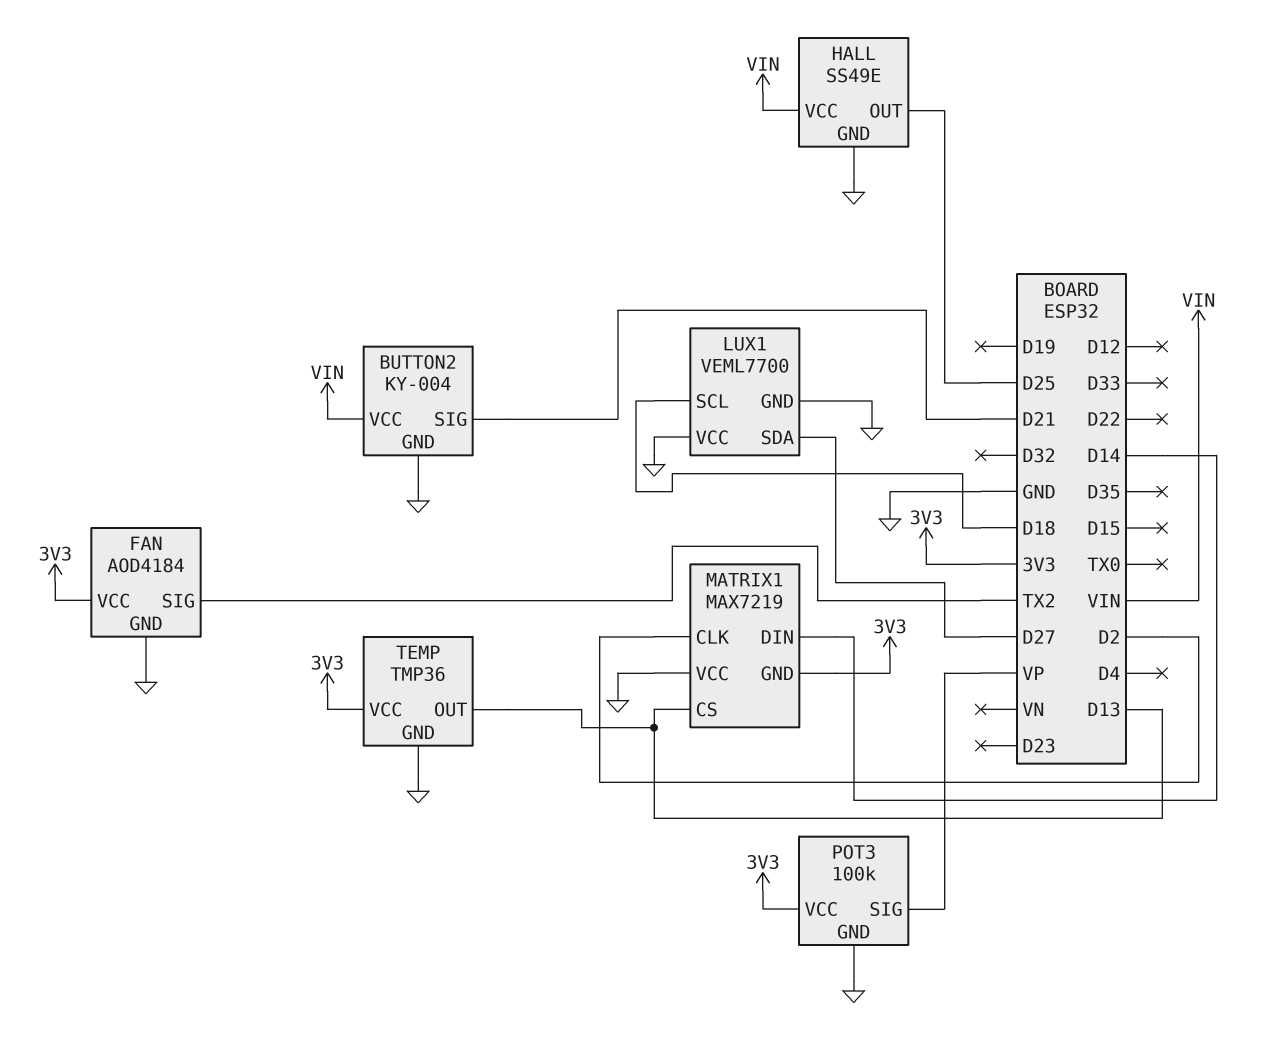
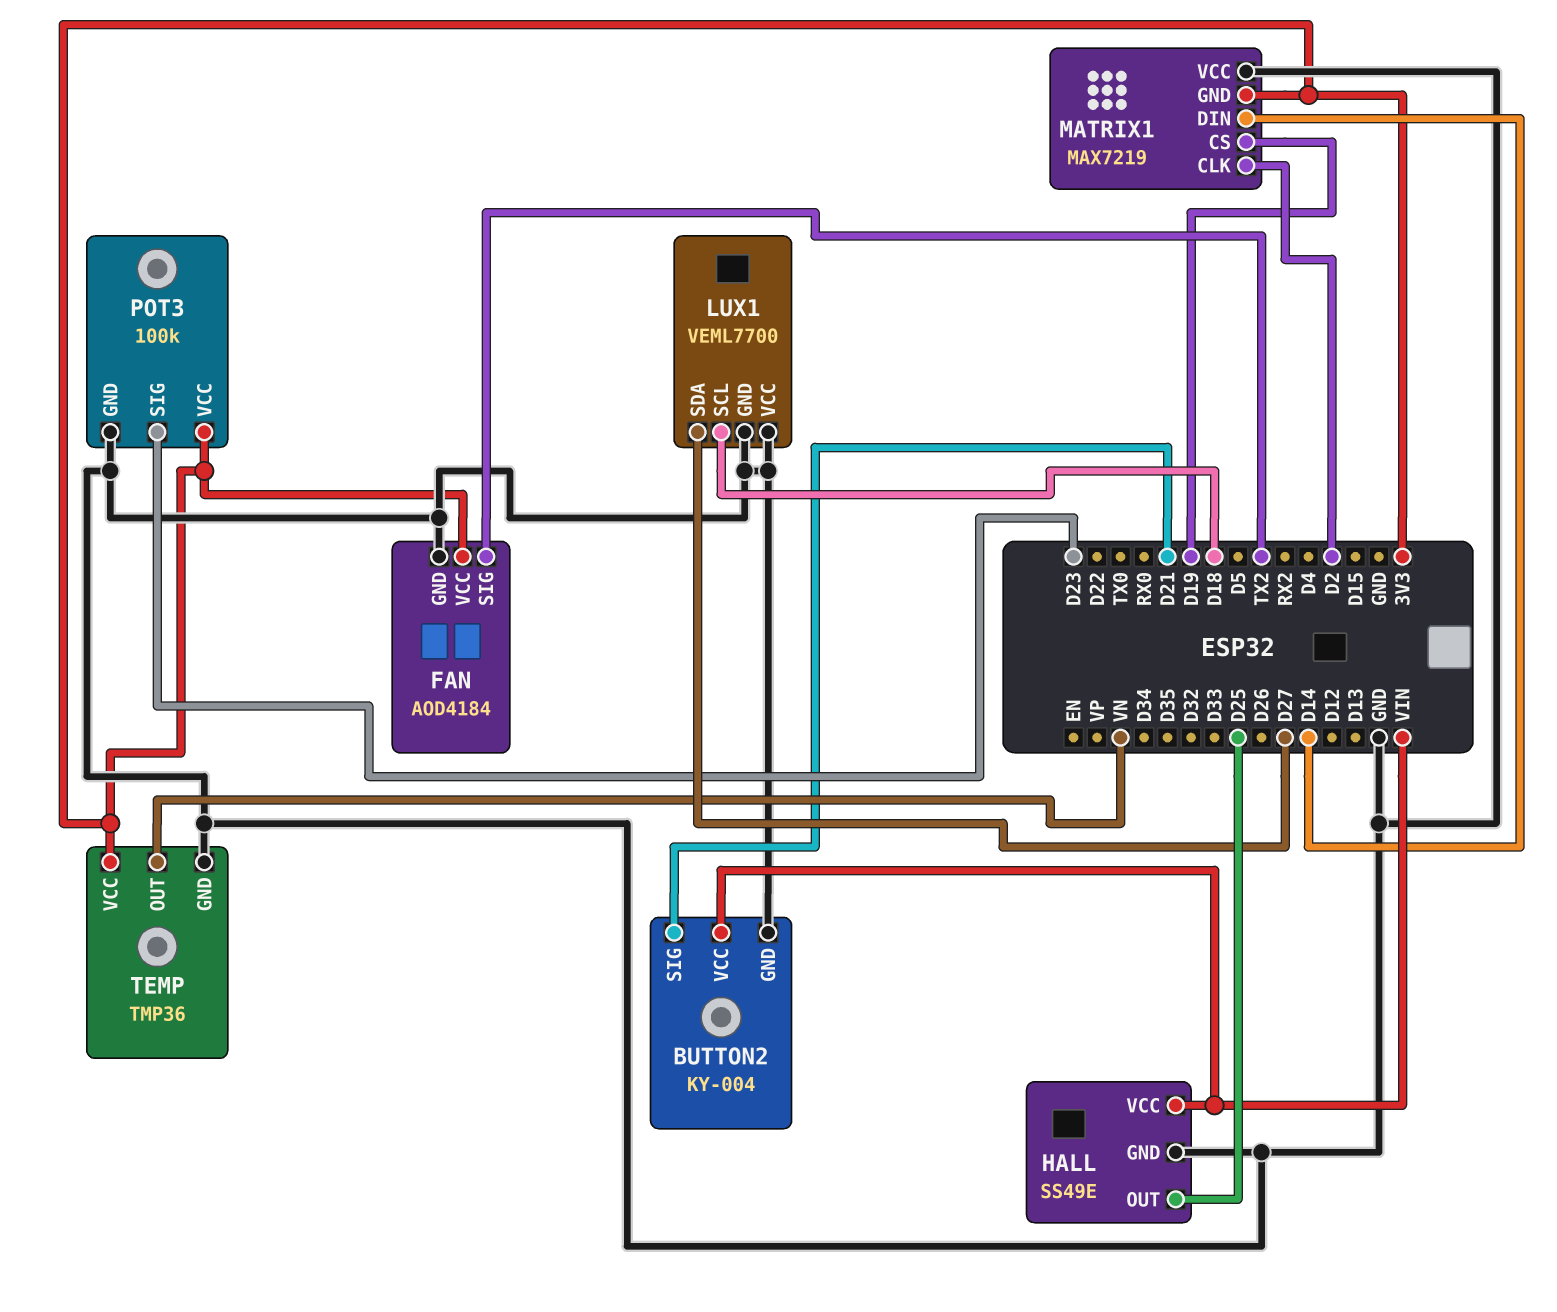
MATRIX1 pin CS: D13 -> D19
POT3 pin SIG: VP -> D23
TEMP pin OUT: D13 -> VN

